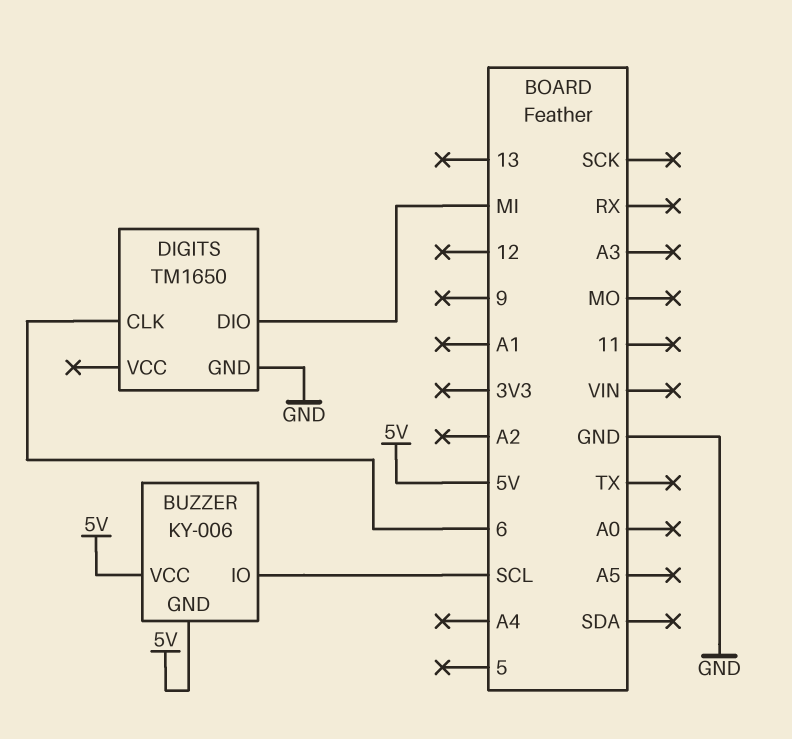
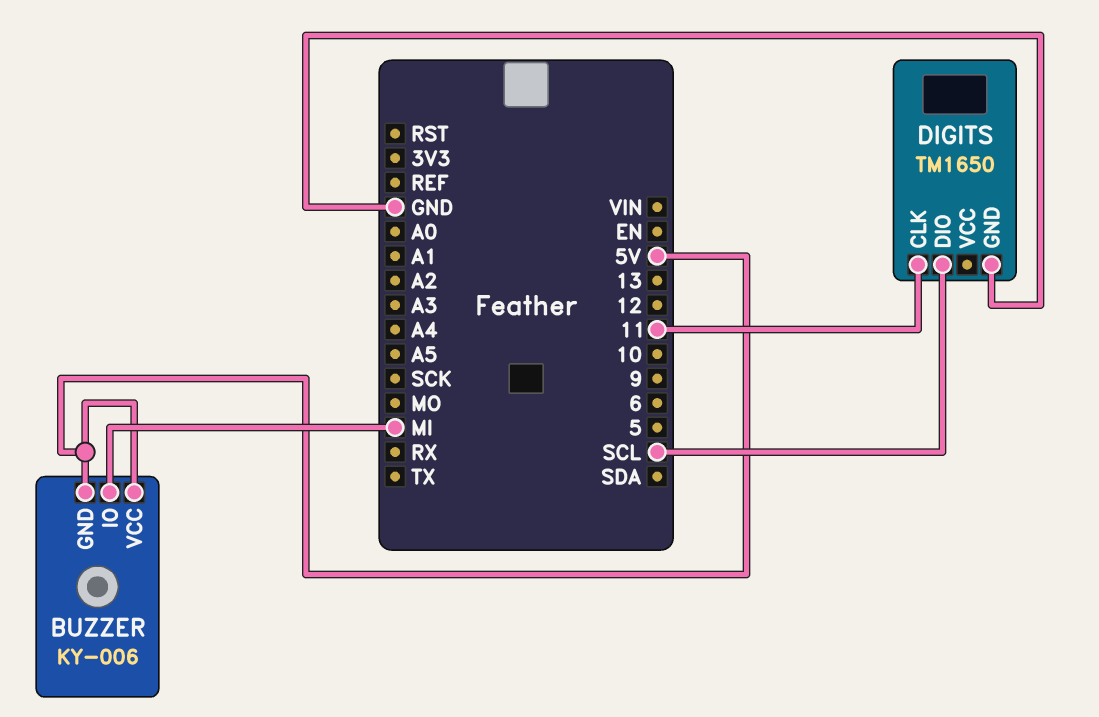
BUZZER pin IO: SCL -> MI
DIGITS pin CLK: 6 -> 11
DIGITS pin DIO: MI -> SCL

